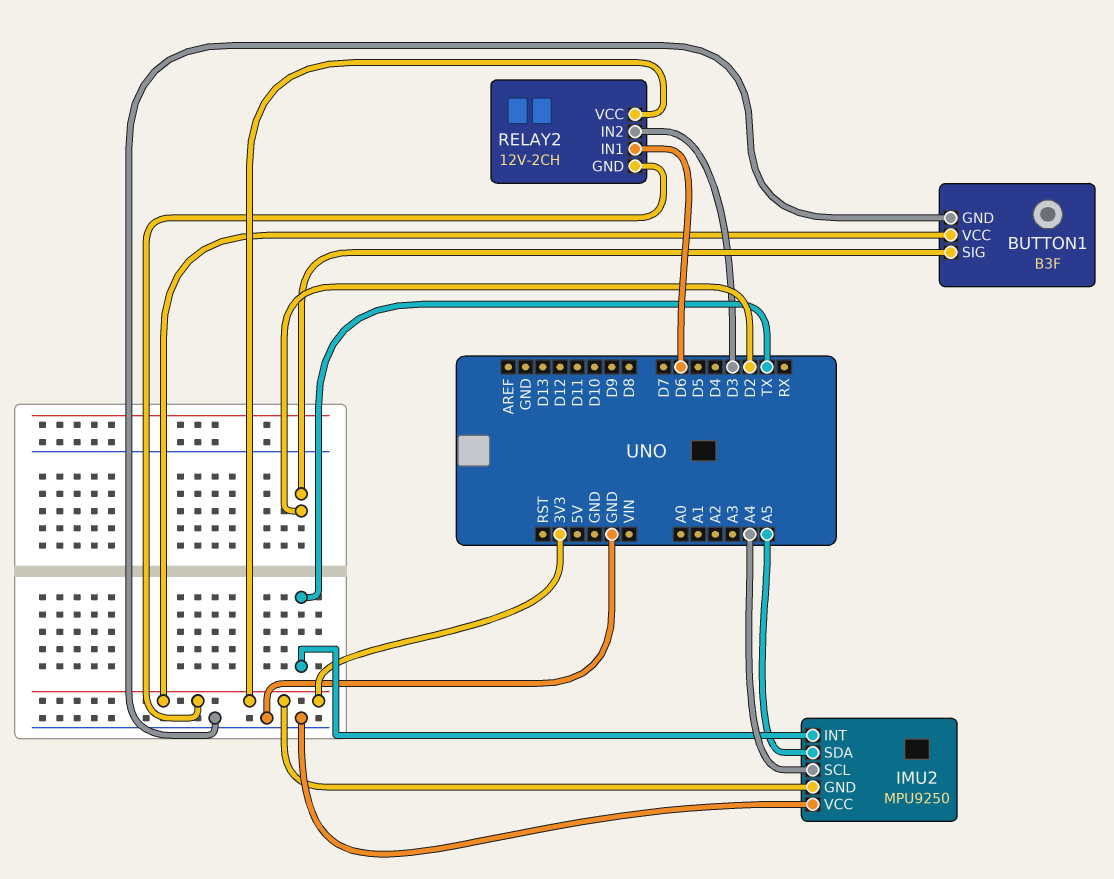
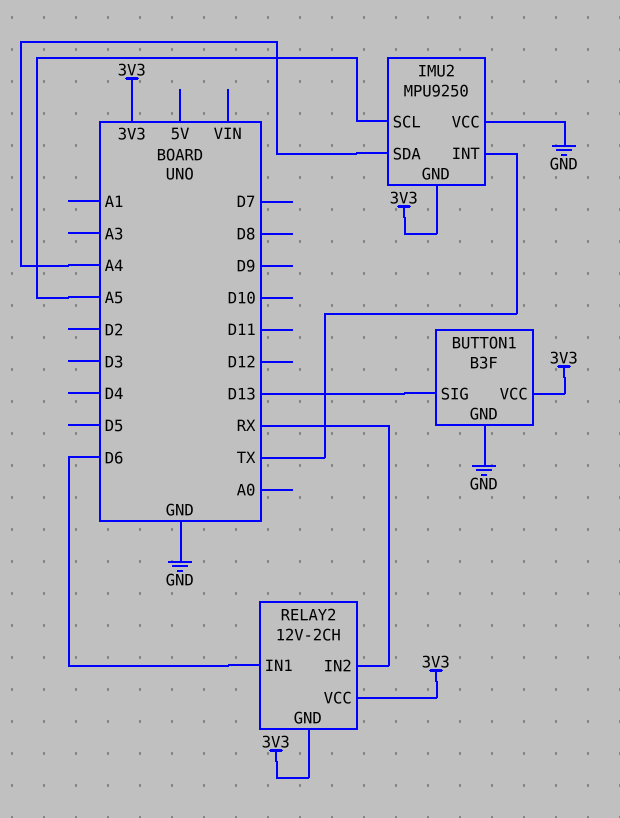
BUTTON1 pin SIG: D2 -> D13
IMU2 pin SCL: A4 -> A5
IMU2 pin SDA: A5 -> A4
RELAY2 pin IN2: D3 -> RX

